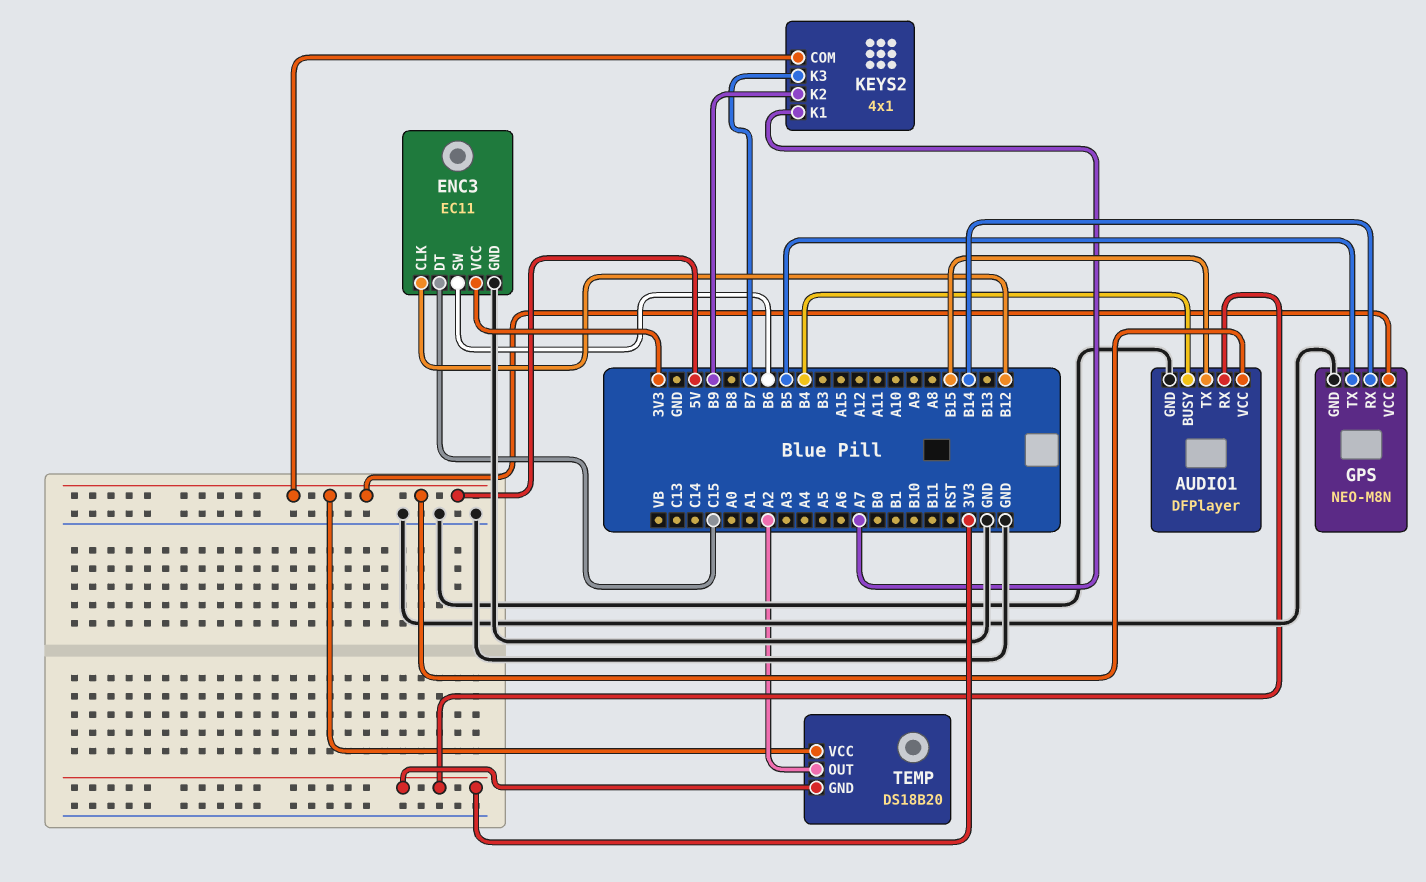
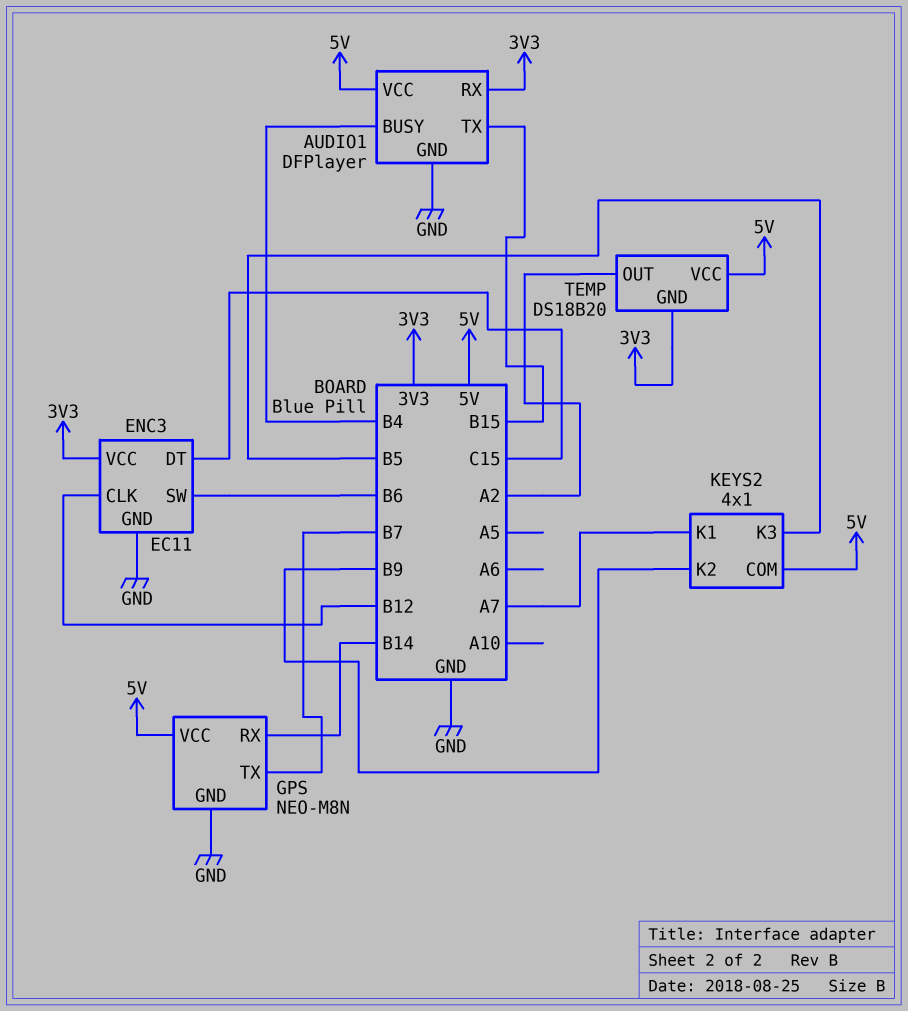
GPS pin TX: B5 -> B7
KEYS2 pin K3: B7 -> B5

